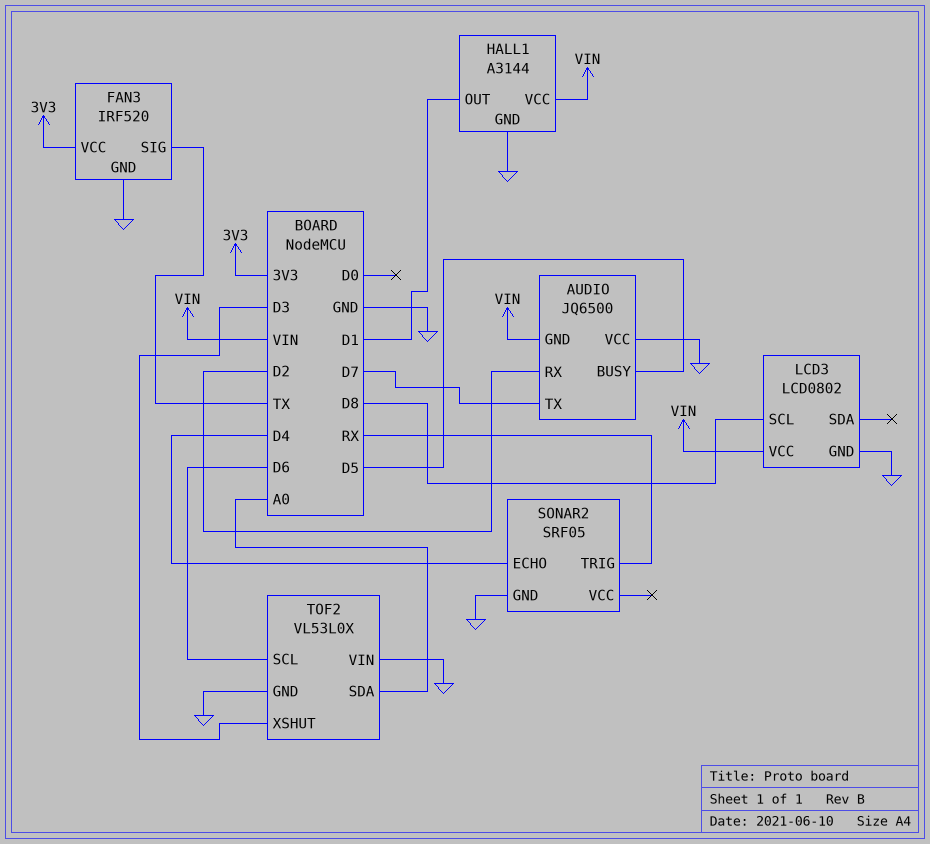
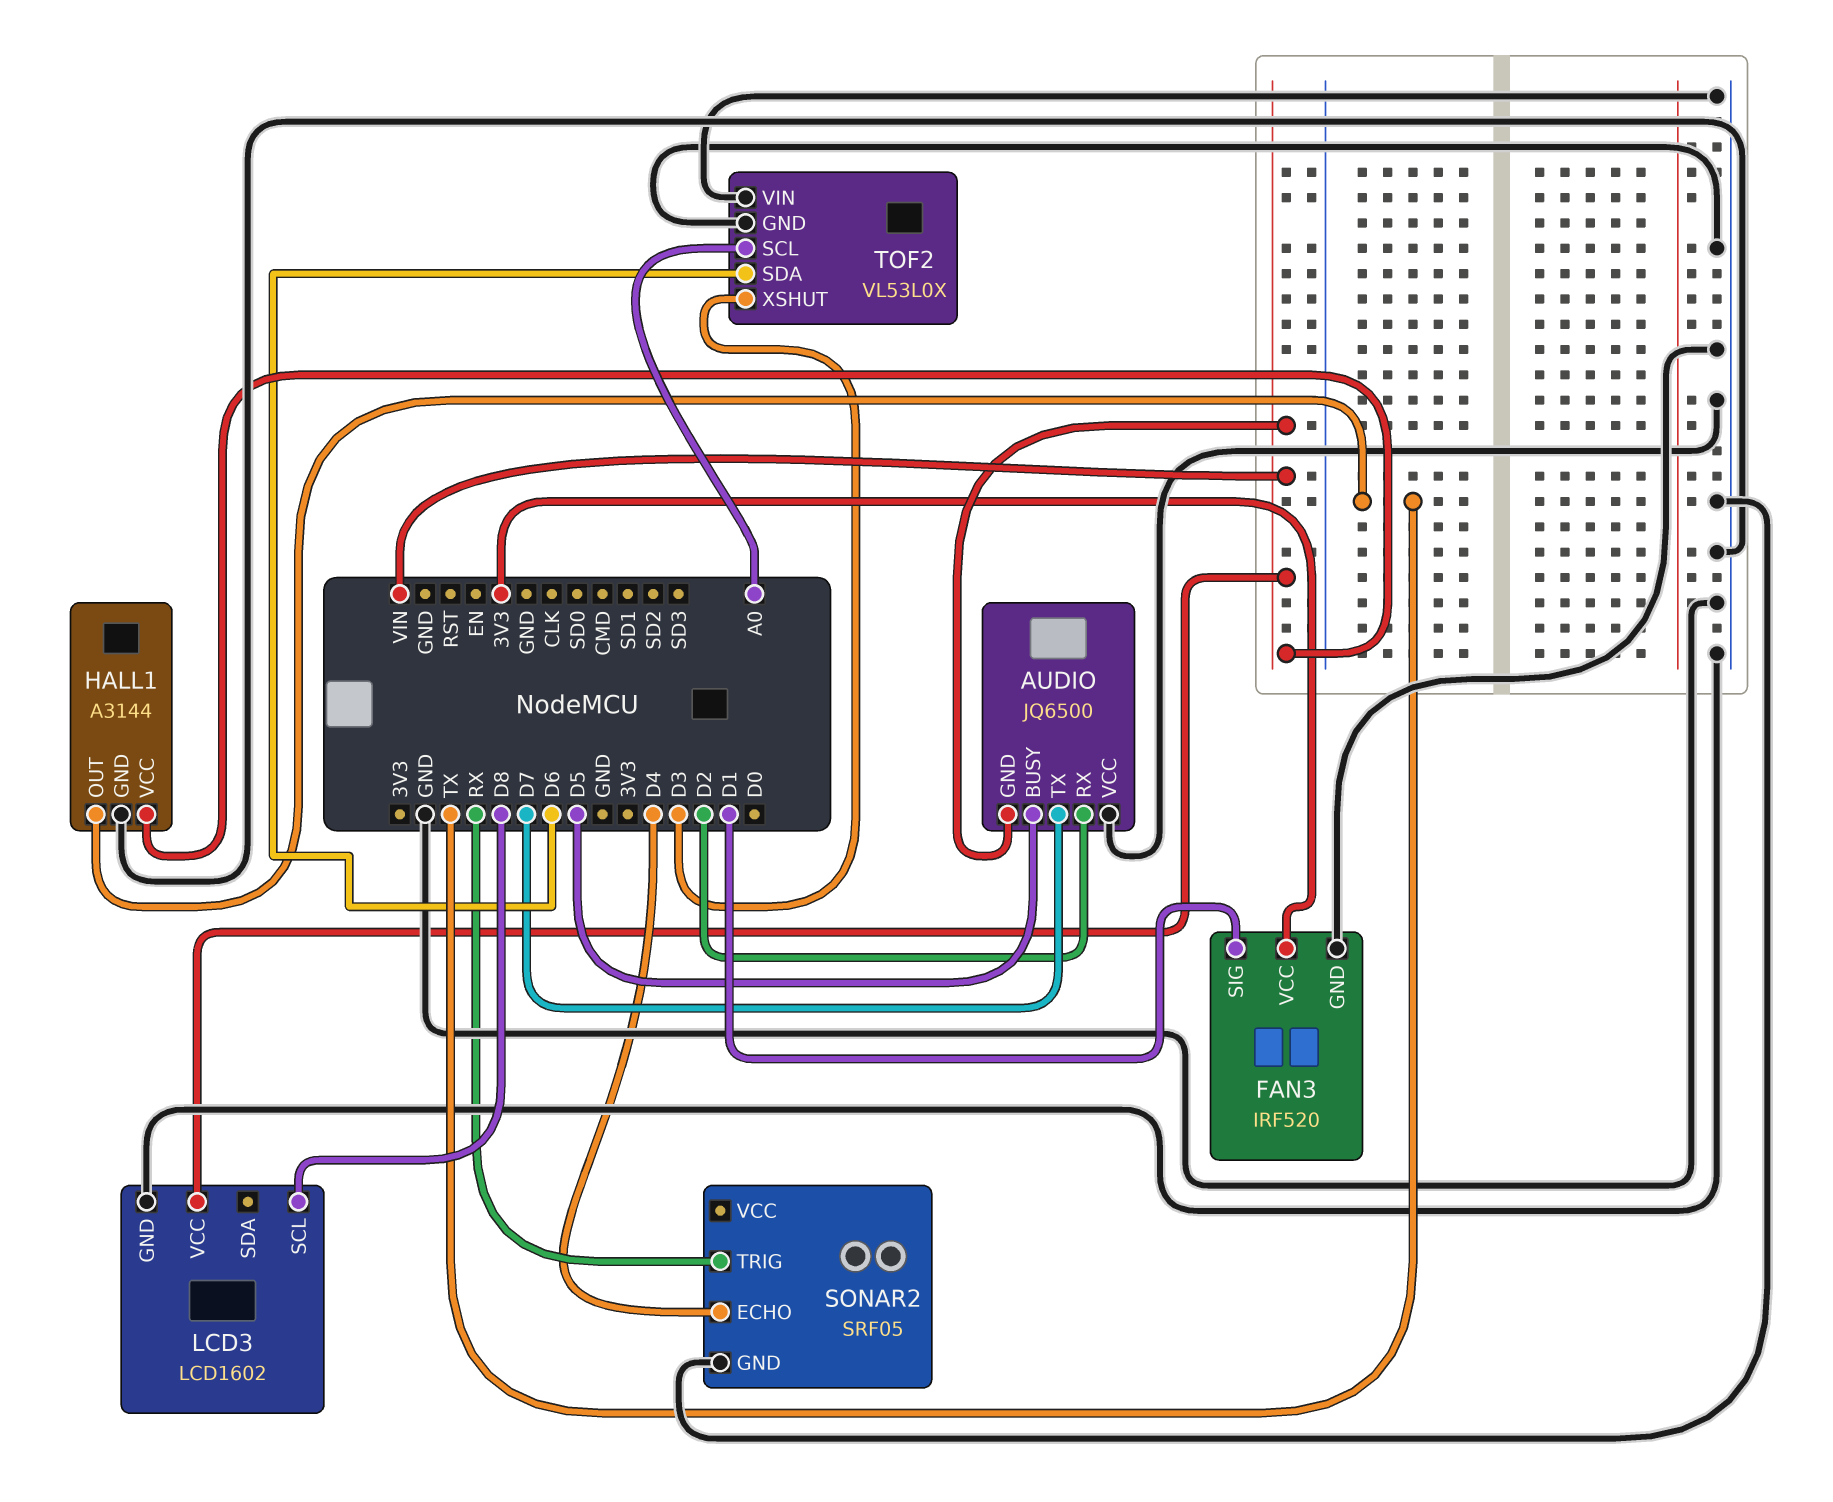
FAN3 pin SIG: TX -> D1
HALL1 pin OUT: D1 -> TX
LCD3: LCD0802 -> LCD1602
TOF2 pin SCL: D6 -> A0
TOF2 pin SDA: A0 -> D6

